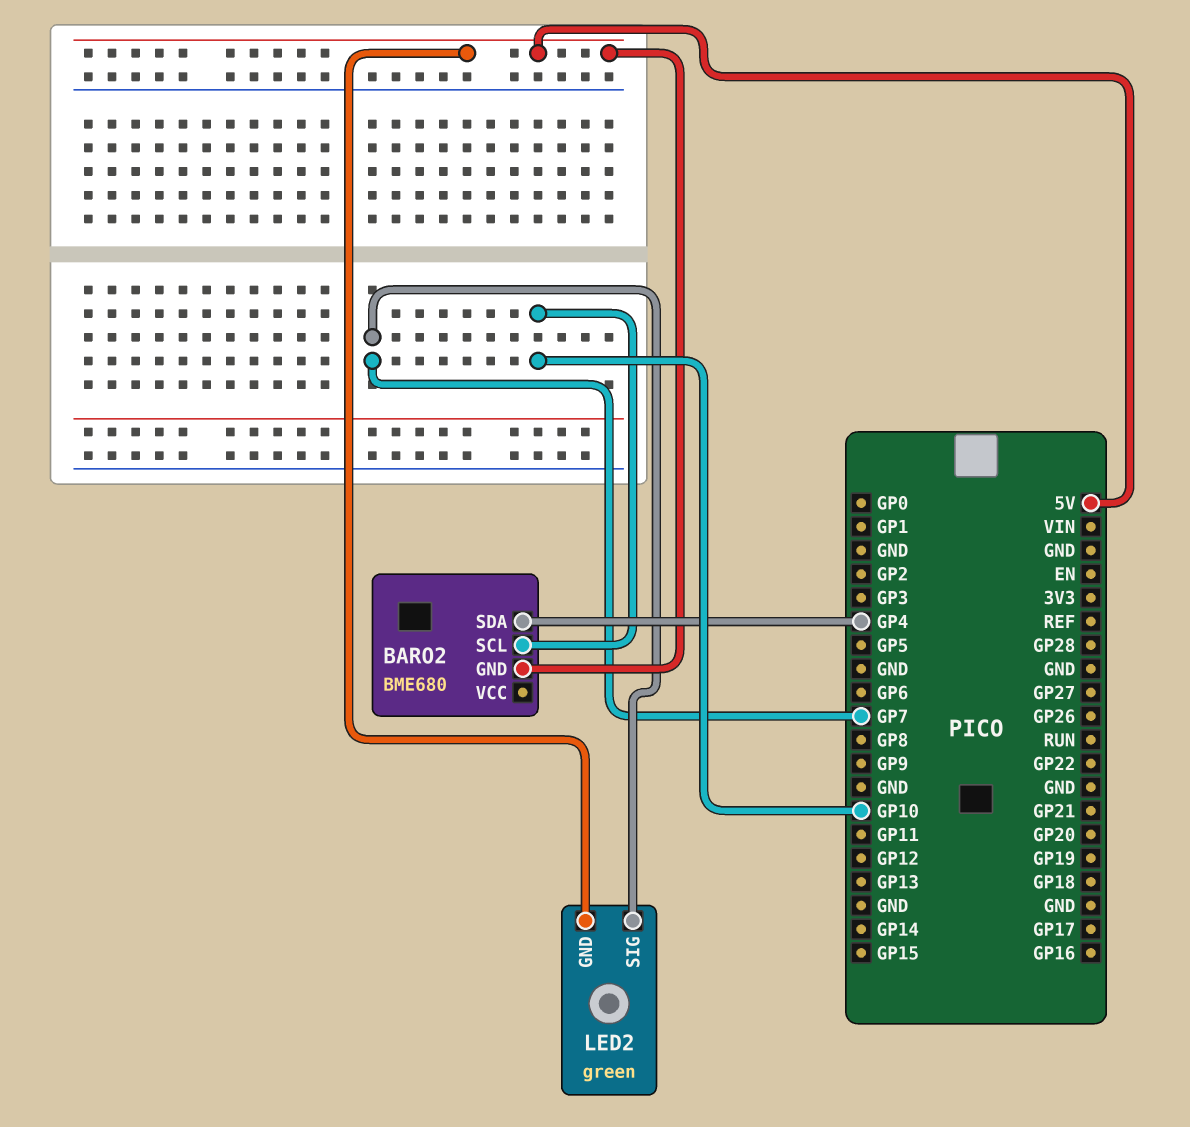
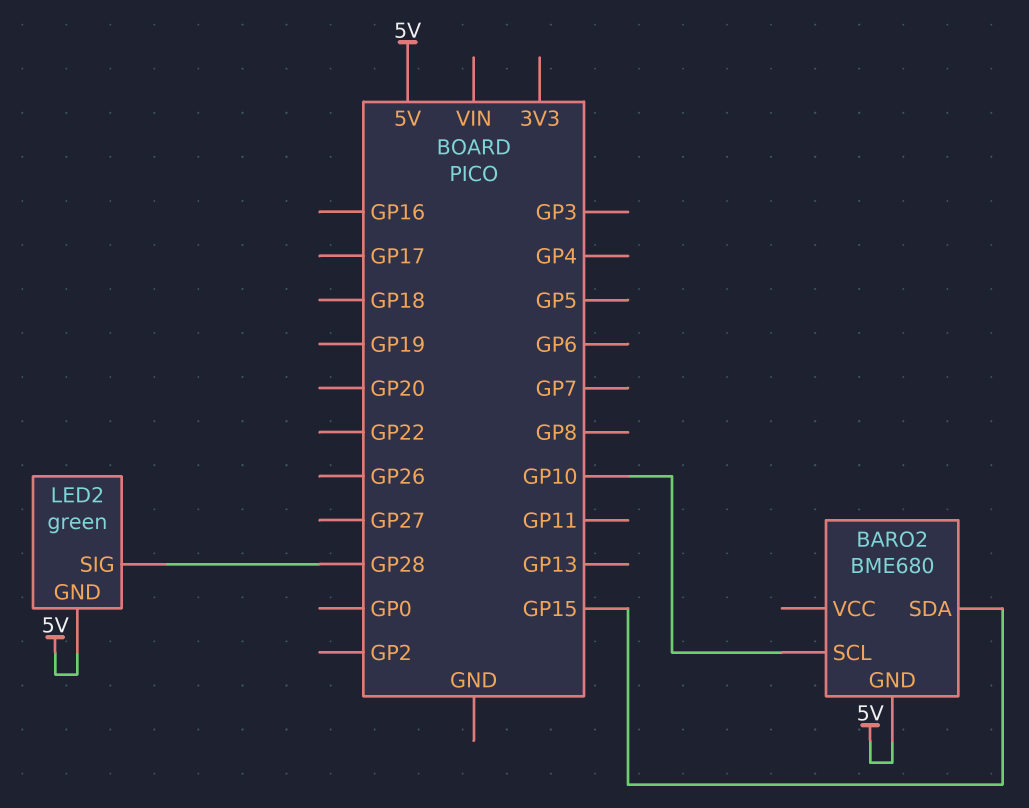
BARO2 pin SDA: GP4 -> GP15
LED2 pin SIG: GP7 -> GP28

